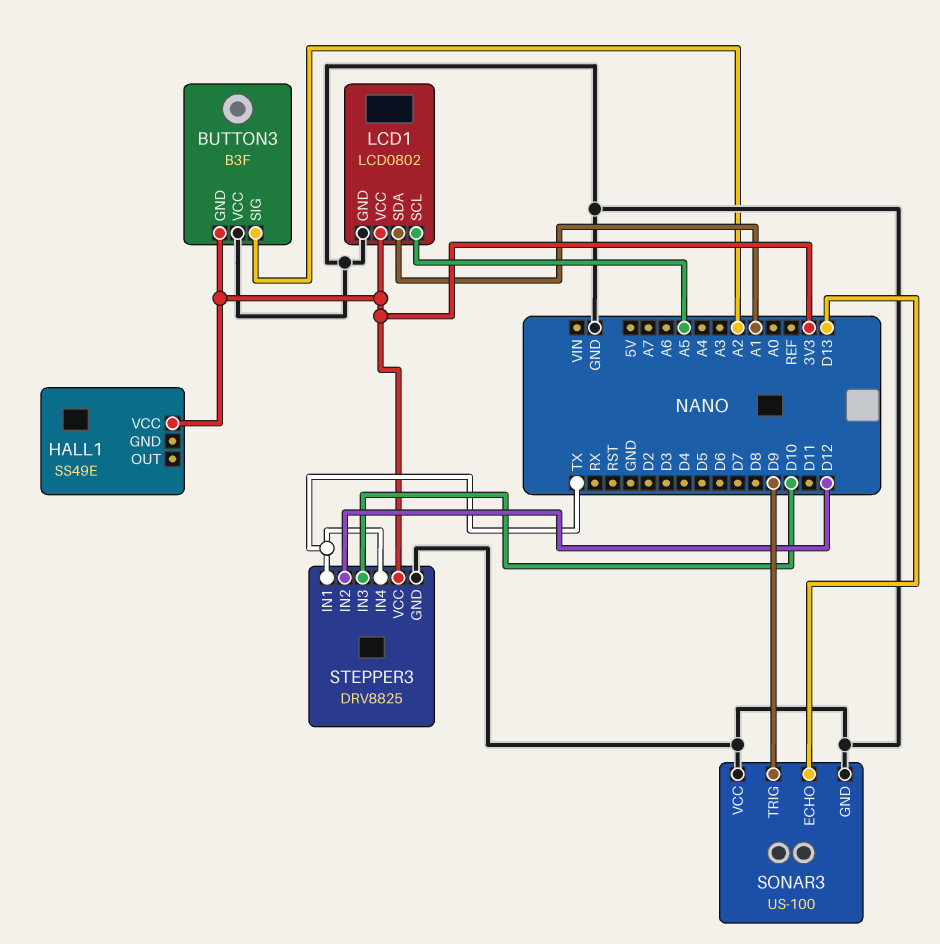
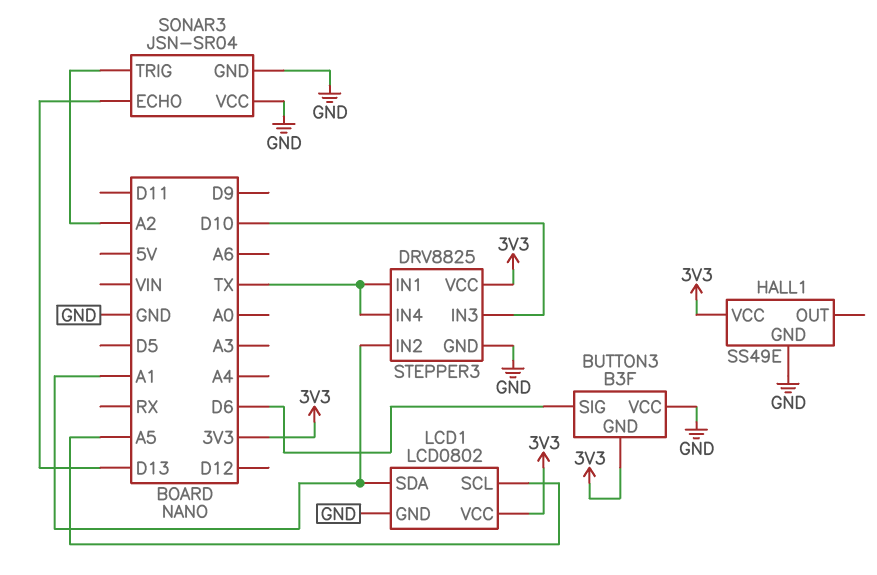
BUTTON3 pin SIG: A2 -> D6
HALL1 pin GND: none -> GND
SONAR3: US-100 -> JSN-SR04
SONAR3 pin TRIG: D9 -> A2
STEPPER3 pin IN2: D12 -> A1

